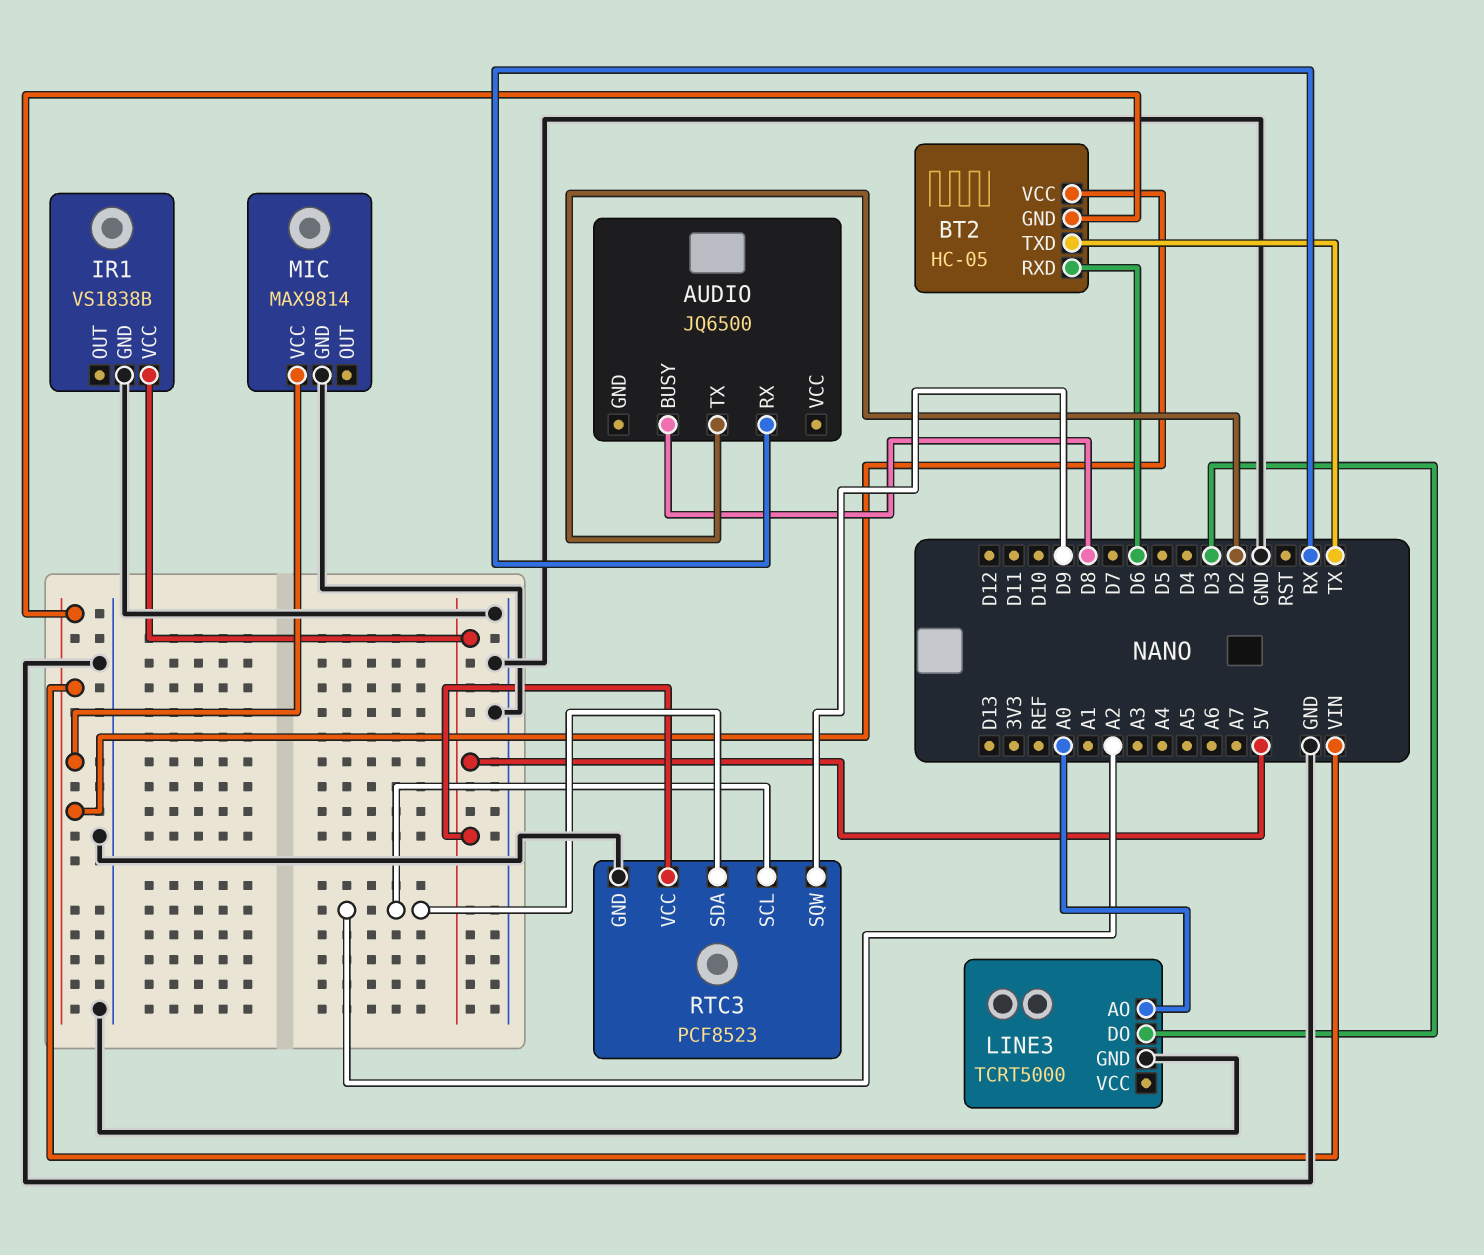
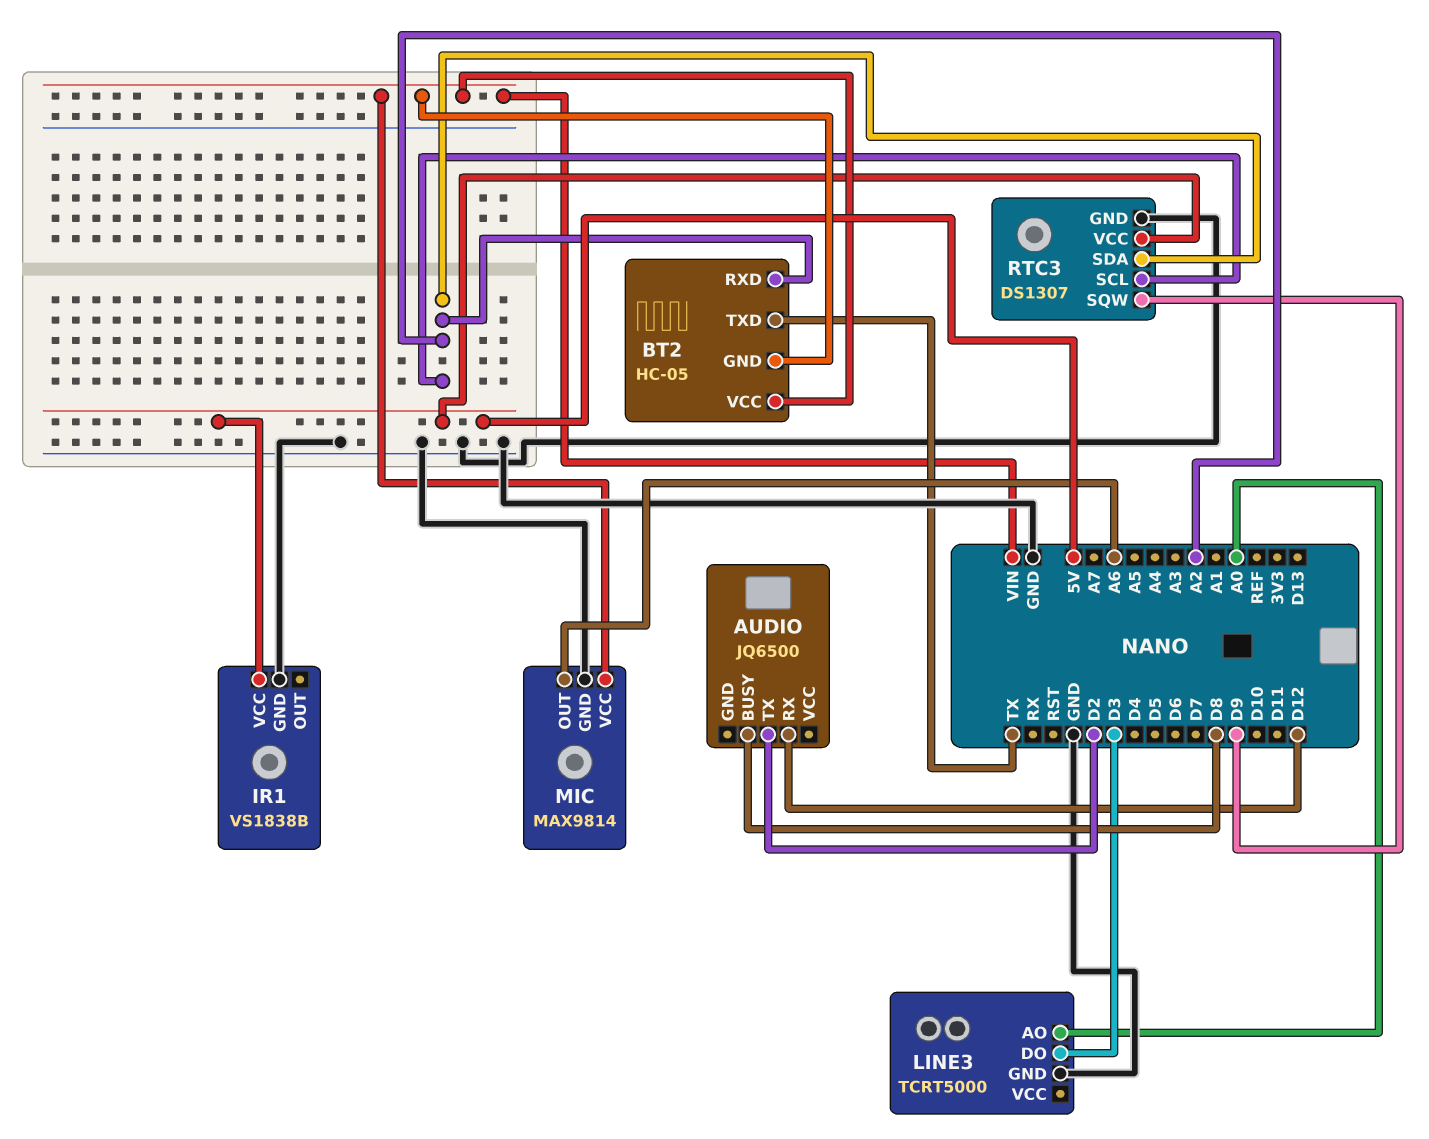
AUDIO pin RX: RX -> D12
BT2 pin RXD: D6 -> A2
MIC pin OUT: none -> A6
RTC3: PCF8523 -> DS1307

